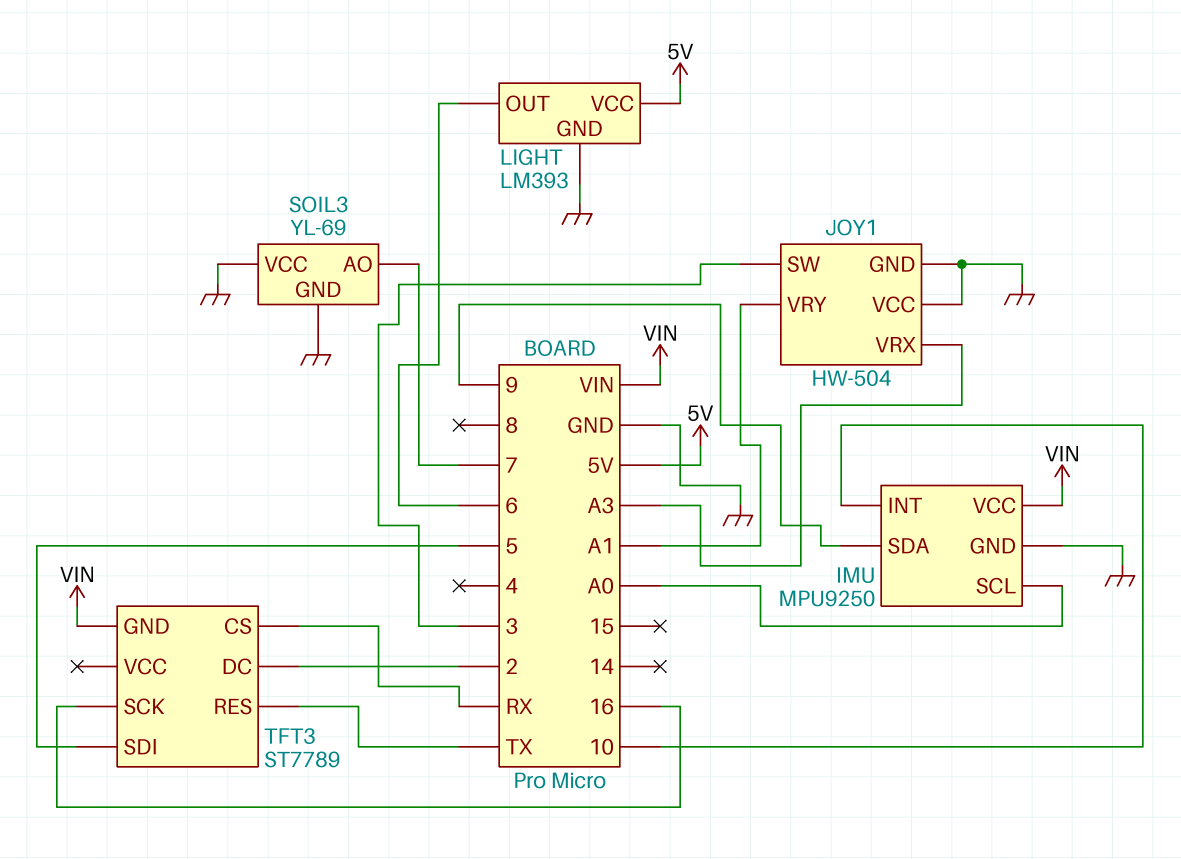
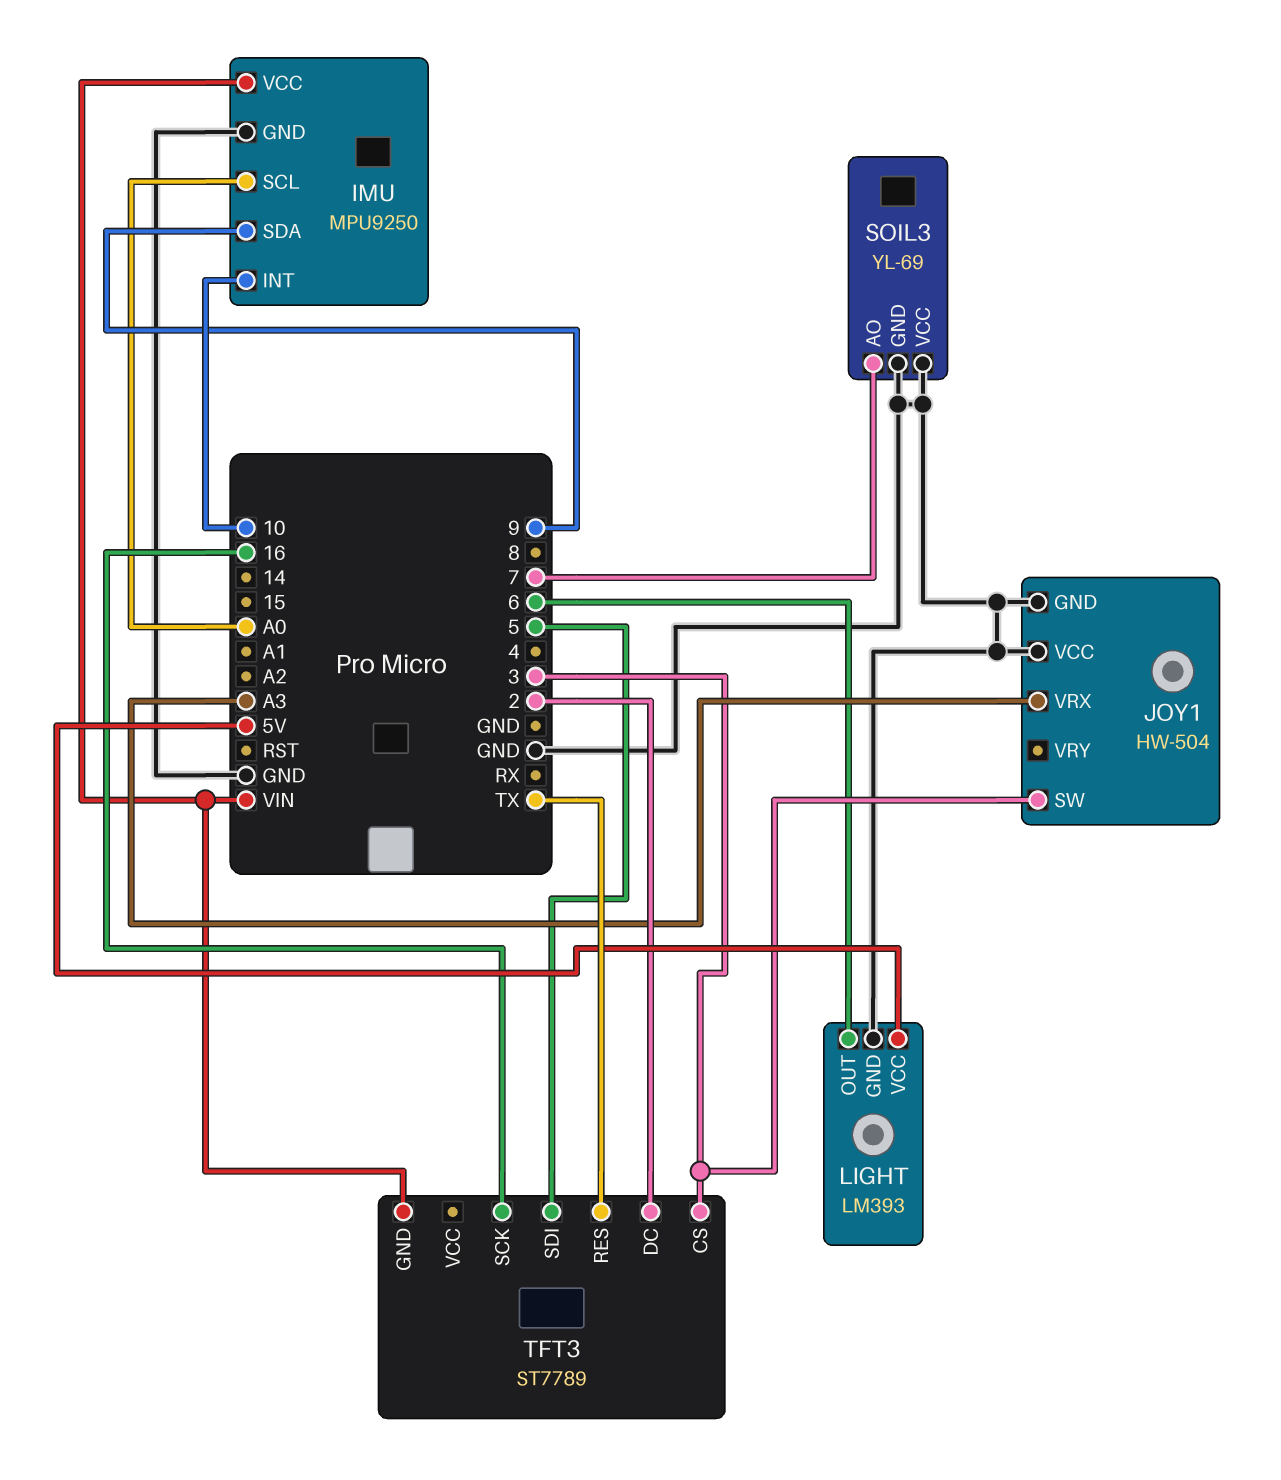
JOY1 pin VRY: A1 -> none
TFT3 pin CS: RX -> 3

